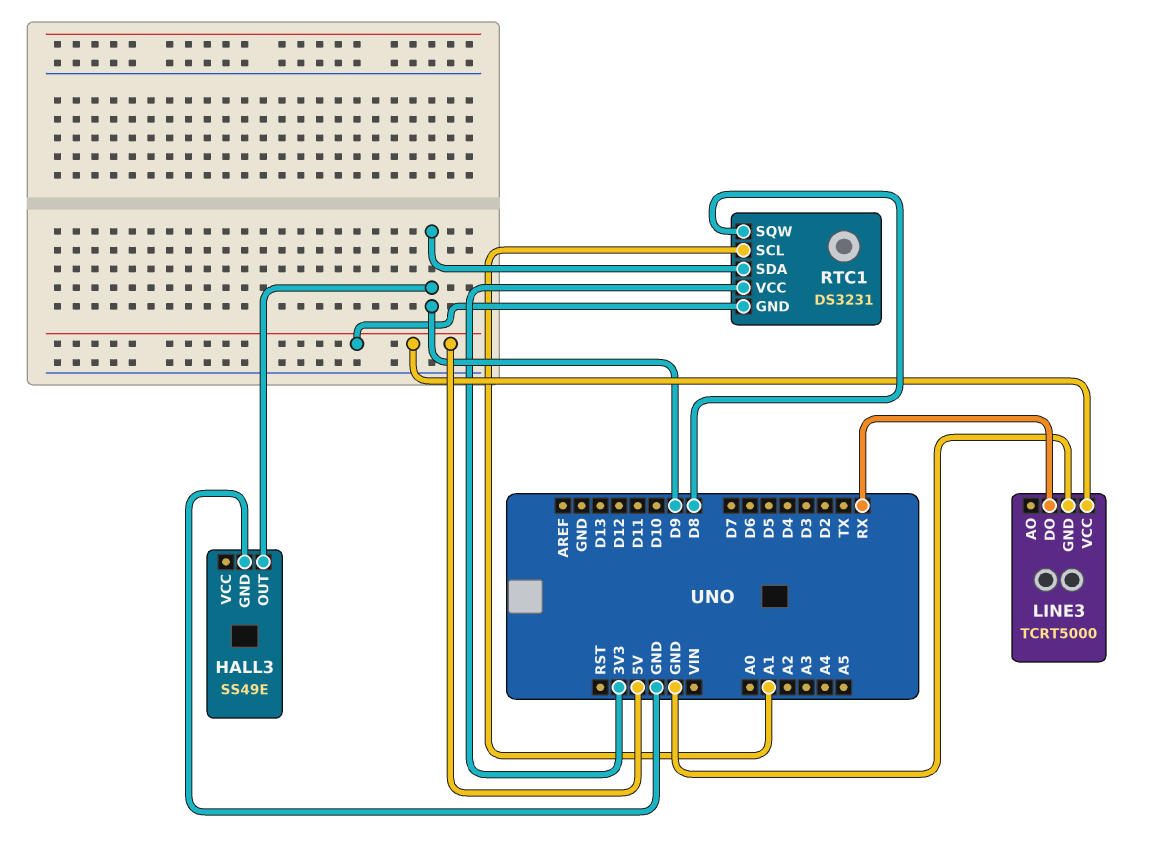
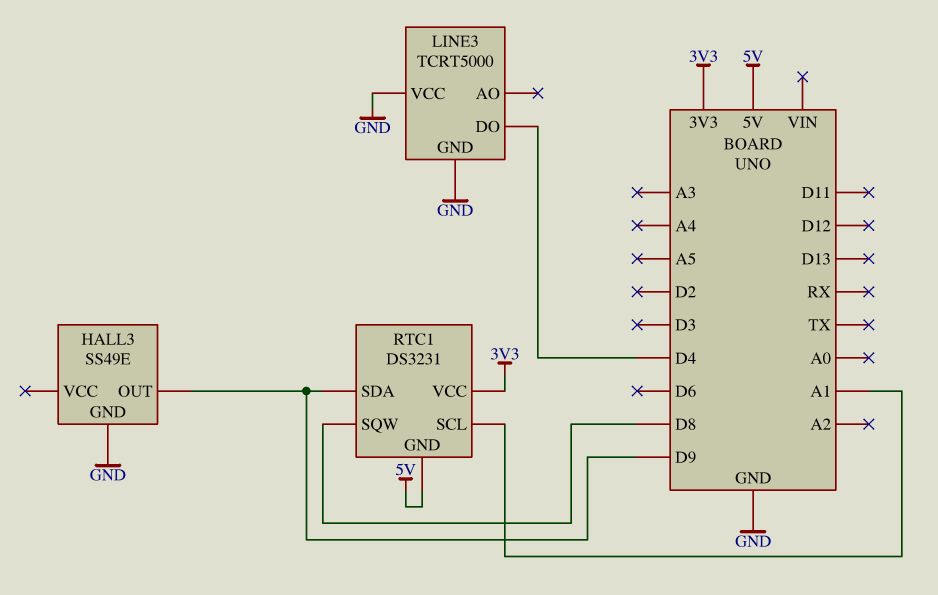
LINE3 pin DO: RX -> D4
LINE3 pin VCC: 5V -> GND

